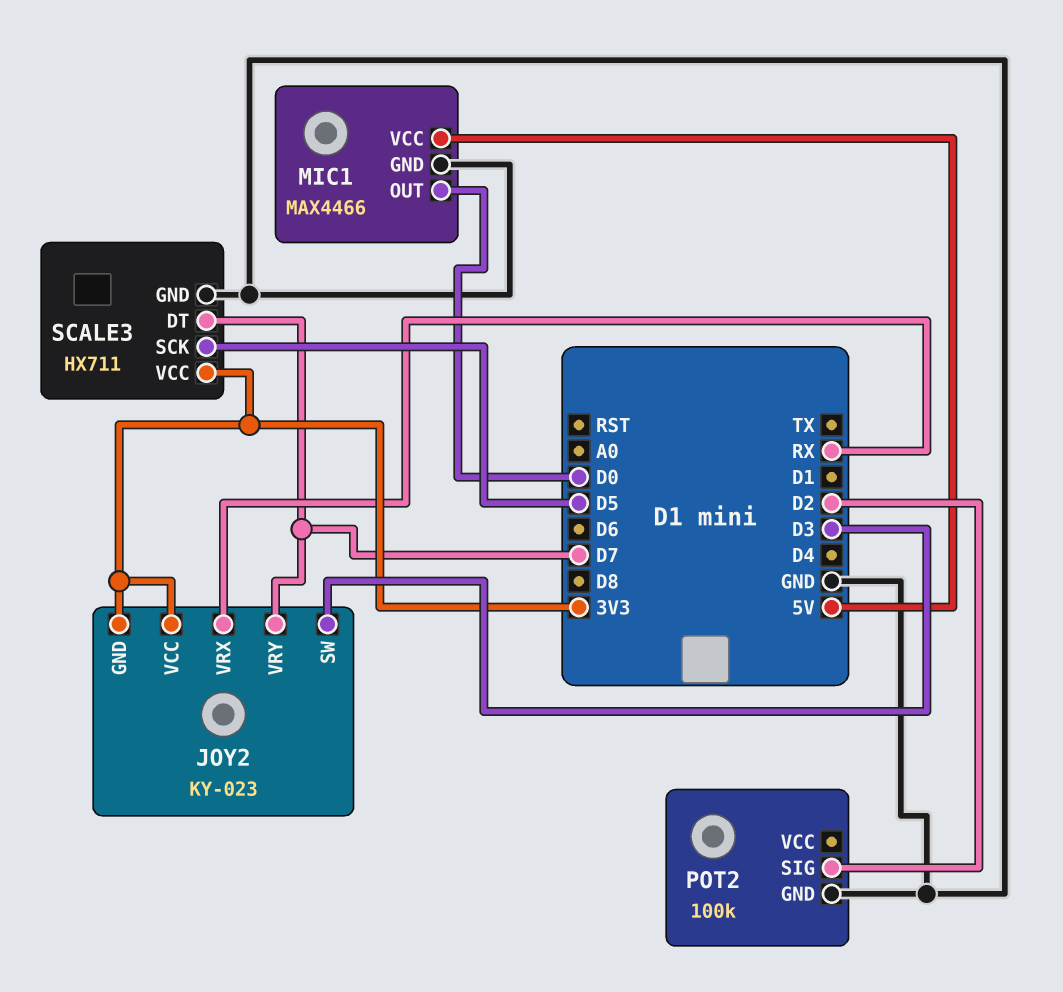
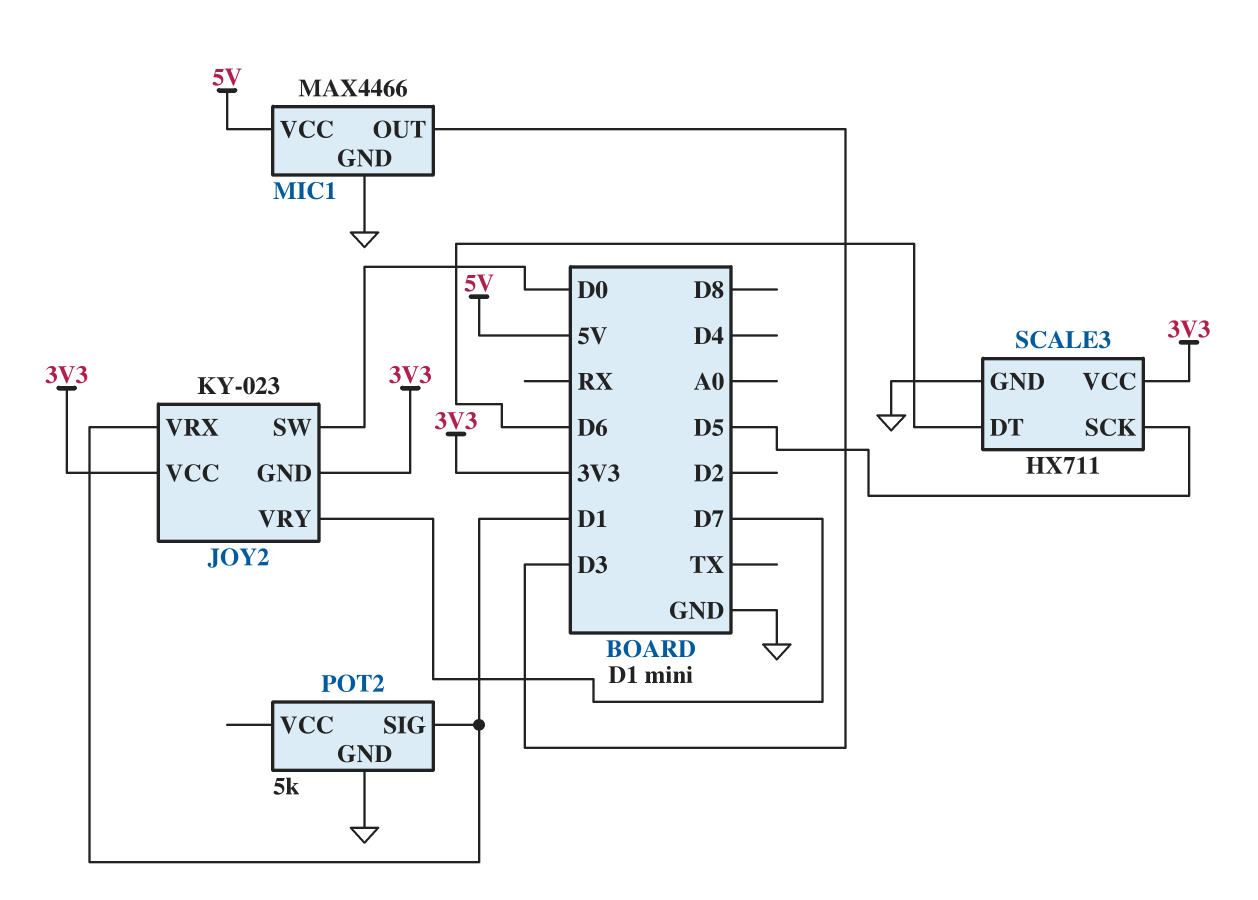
JOY2 pin SW: D3 -> D0
JOY2 pin VRX: RX -> D1
MIC1 pin OUT: D0 -> D3
POT2: 100k -> 5k
POT2 pin SIG: D2 -> D1
SCALE3 pin DT: D7 -> D6

